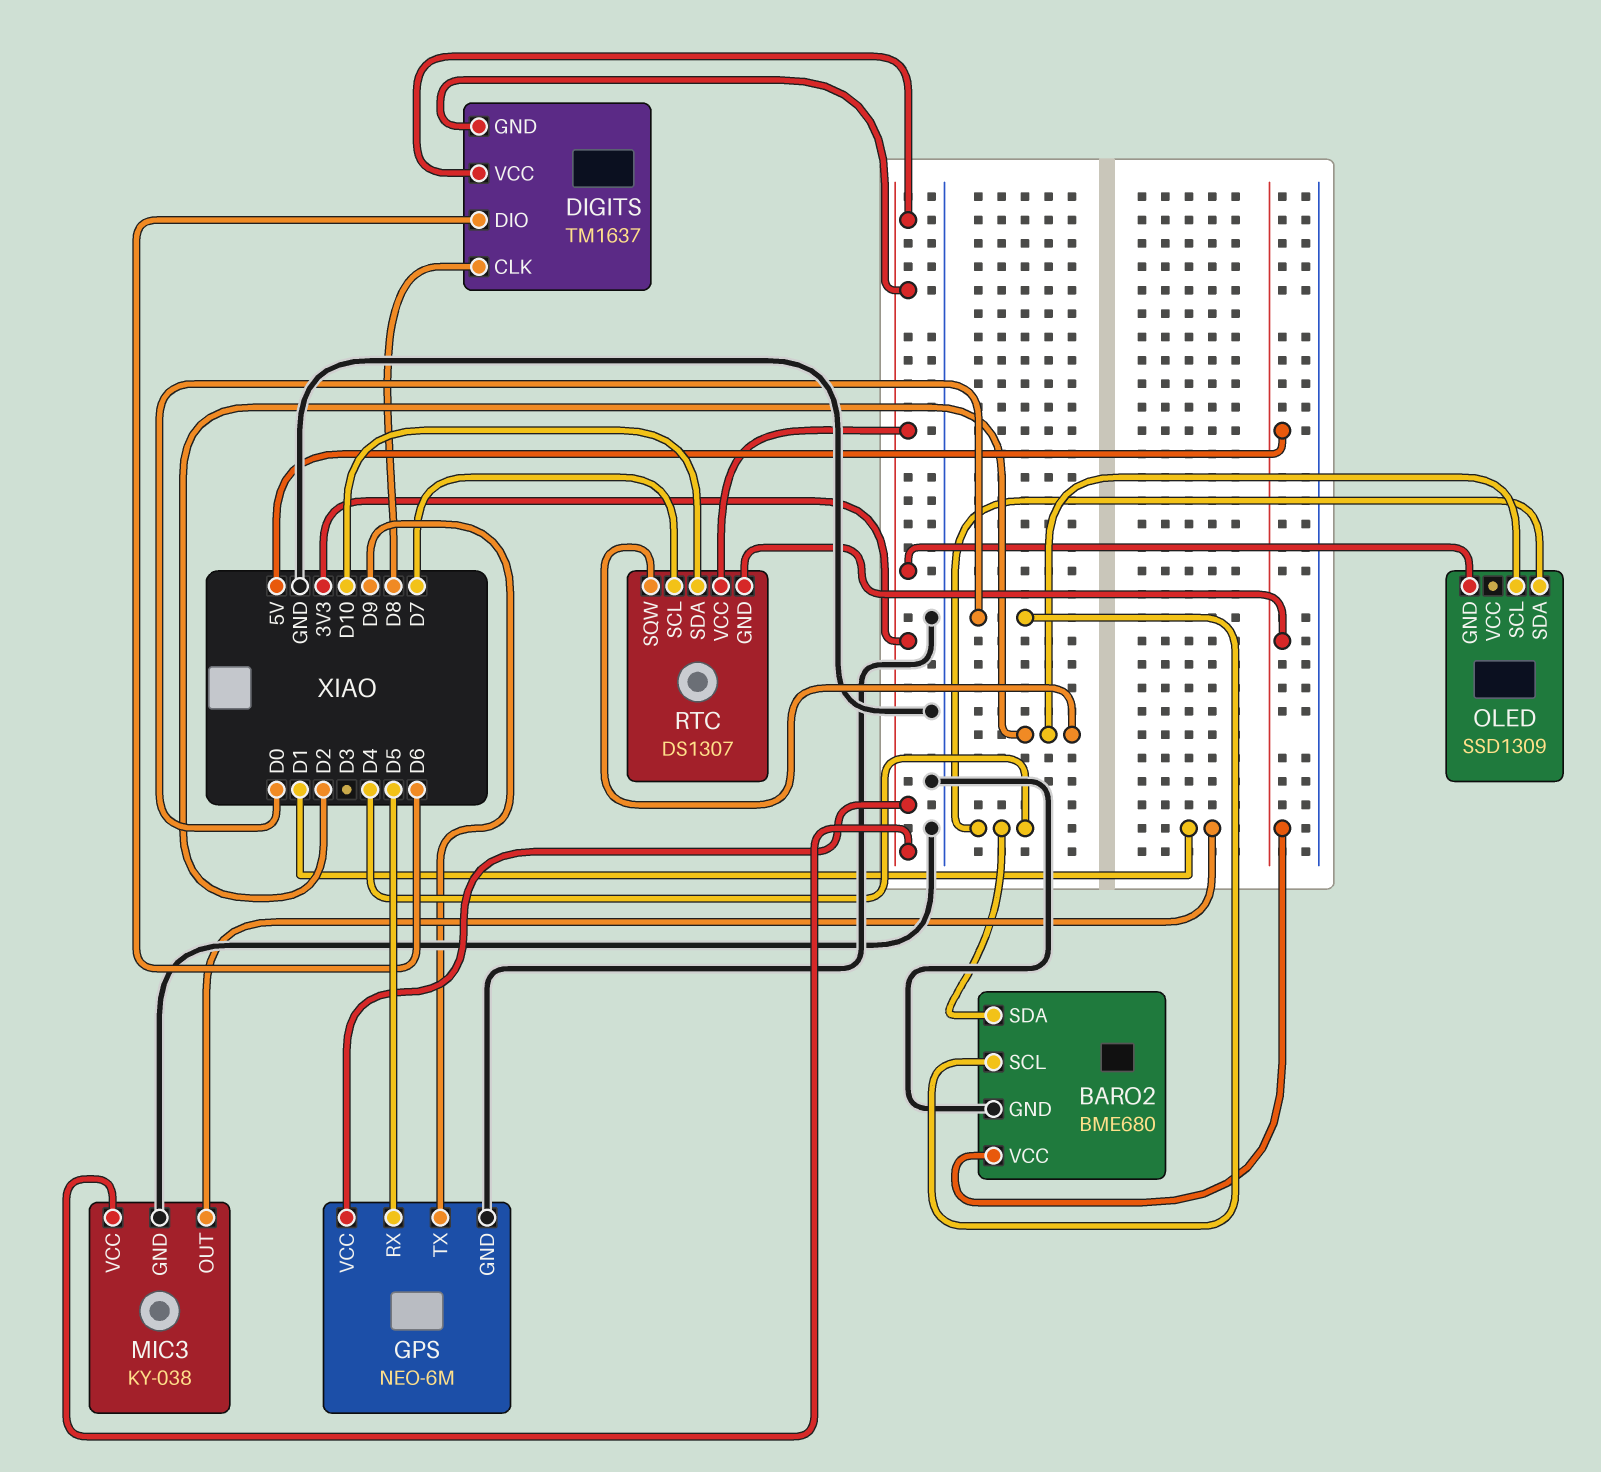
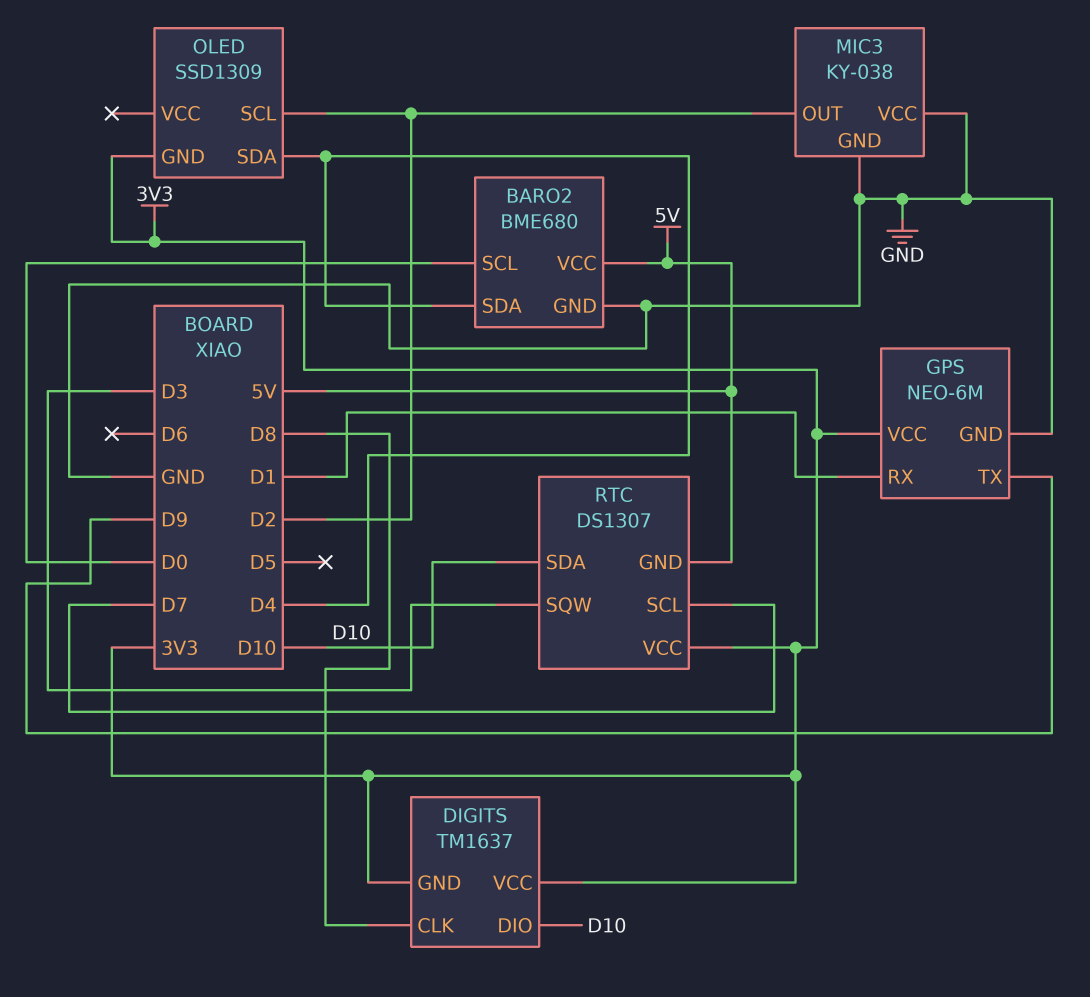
DIGITS pin DIO: D6 -> D10
GPS pin RX: D5 -> D1
MIC3 pin OUT: D1 -> D2
MIC3 pin VCC: 3V3 -> GND
RTC pin SQW: D2 -> D3

